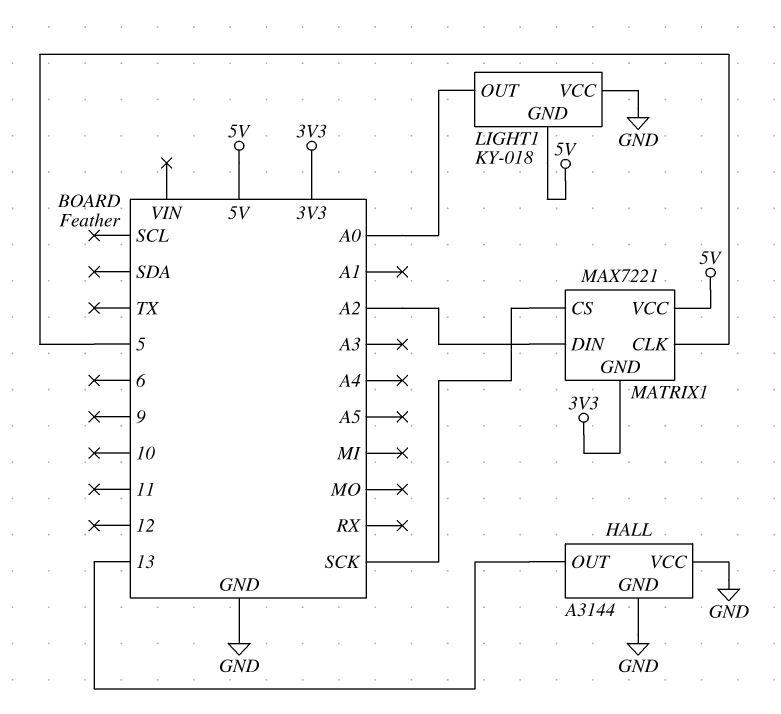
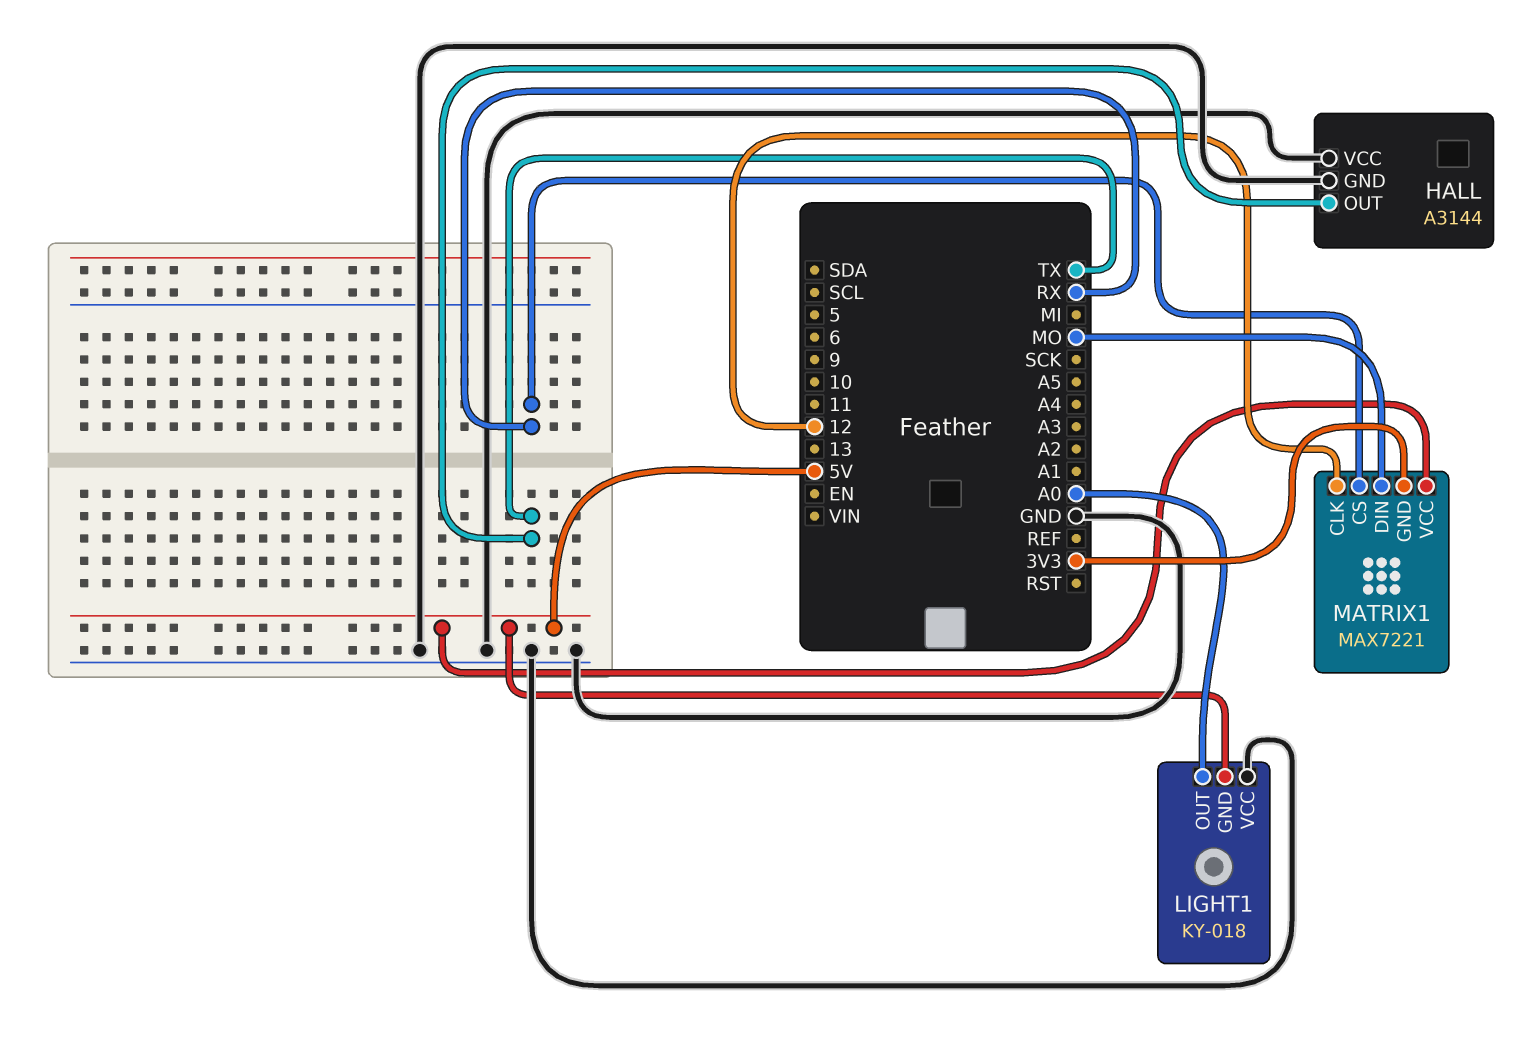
HALL pin OUT: 13 -> TX
MATRIX1 pin CLK: 5 -> 12
MATRIX1 pin CS: SCK -> RX
MATRIX1 pin DIN: A2 -> MO

